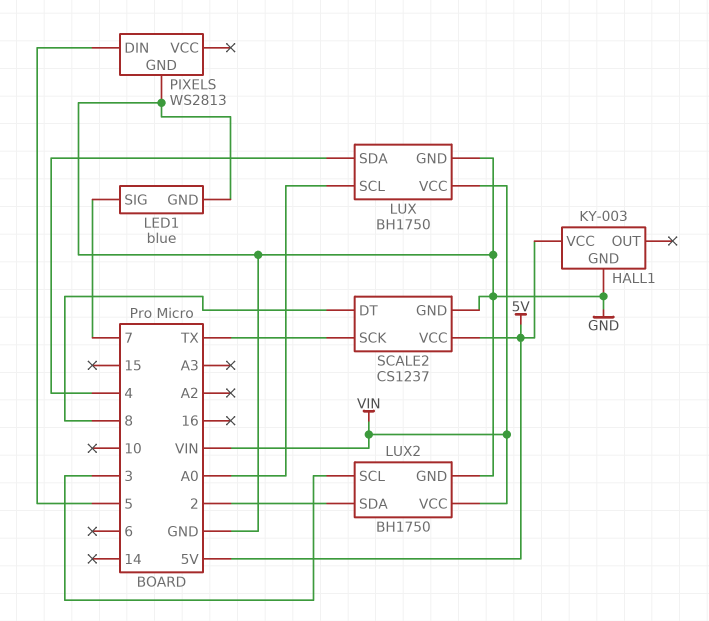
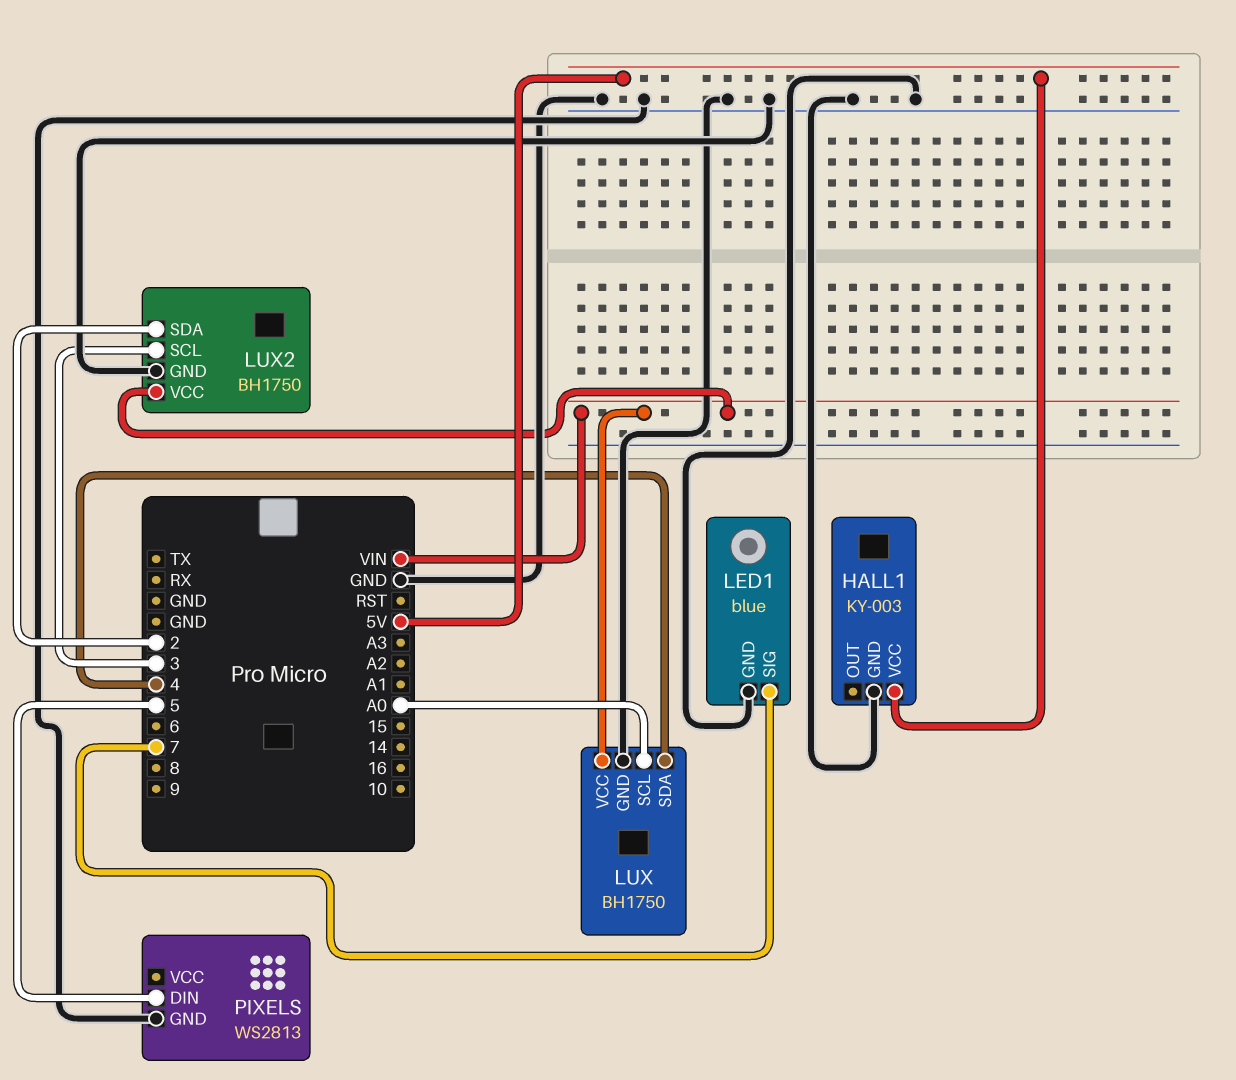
SCALE2: CS1237 -> none
SCALE2 pin DT: 8 -> none
SCALE2 pin GND: GND -> none
SCALE2 pin SCK: TX -> none
SCALE2 pin VCC: 5V -> none

